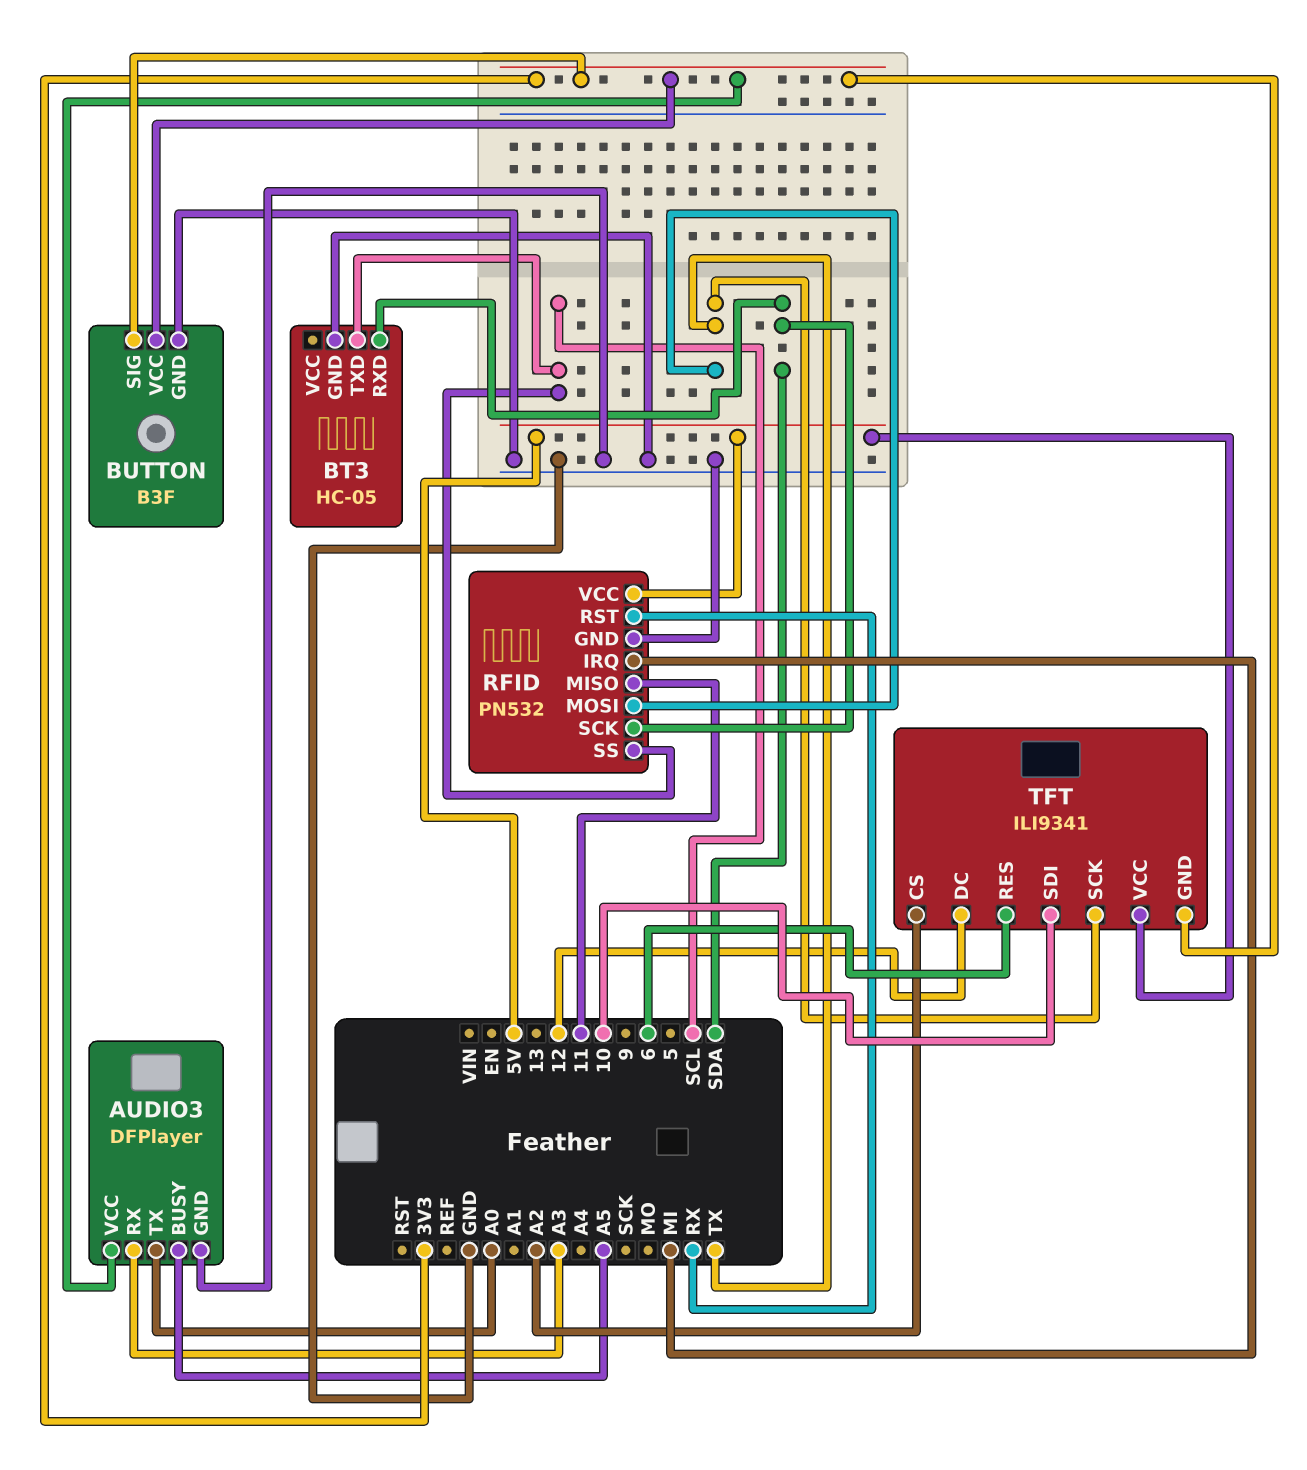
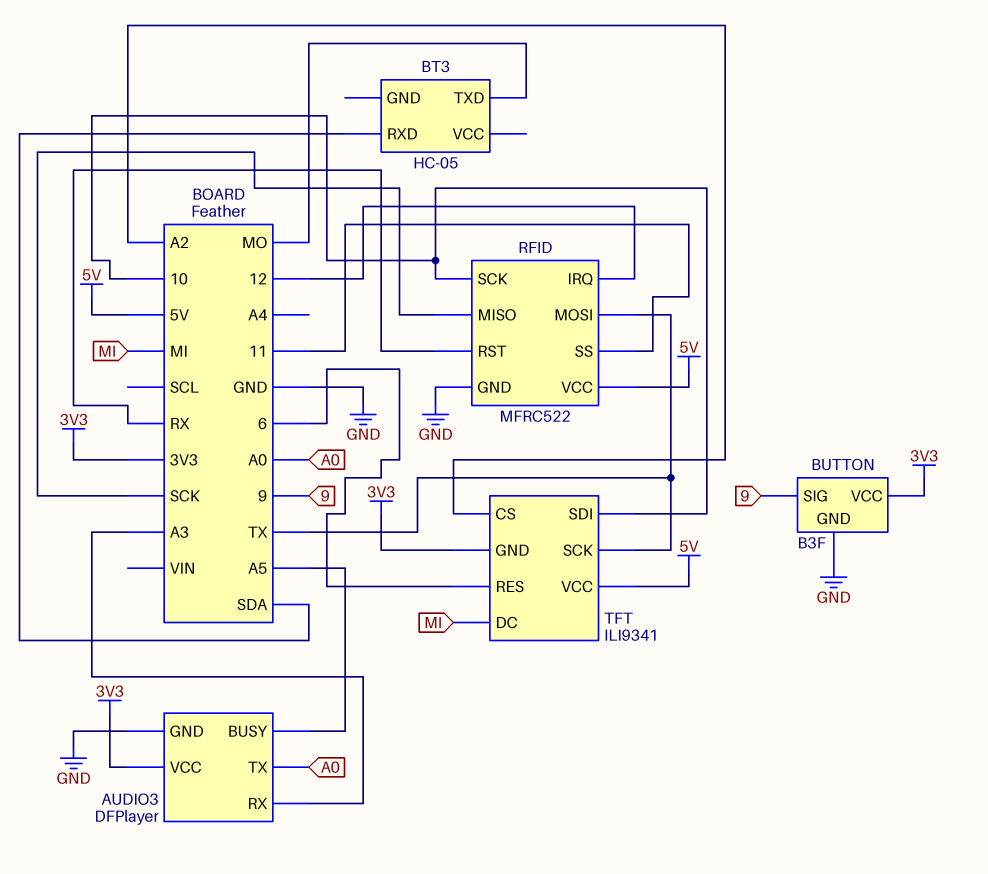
BT3 pin GND: GND -> none
BT3 pin TXD: SCL -> MO
BUTTON pin SIG: 3V3 -> 9
RFID: PN532 -> MFRC522
RFID pin IRQ: MI -> 12
RFID pin MISO: 11 -> SCK
RFID pin SCK: SDA -> 10
RFID pin SS: SCL -> 11
TFT pin DC: 12 -> MI

